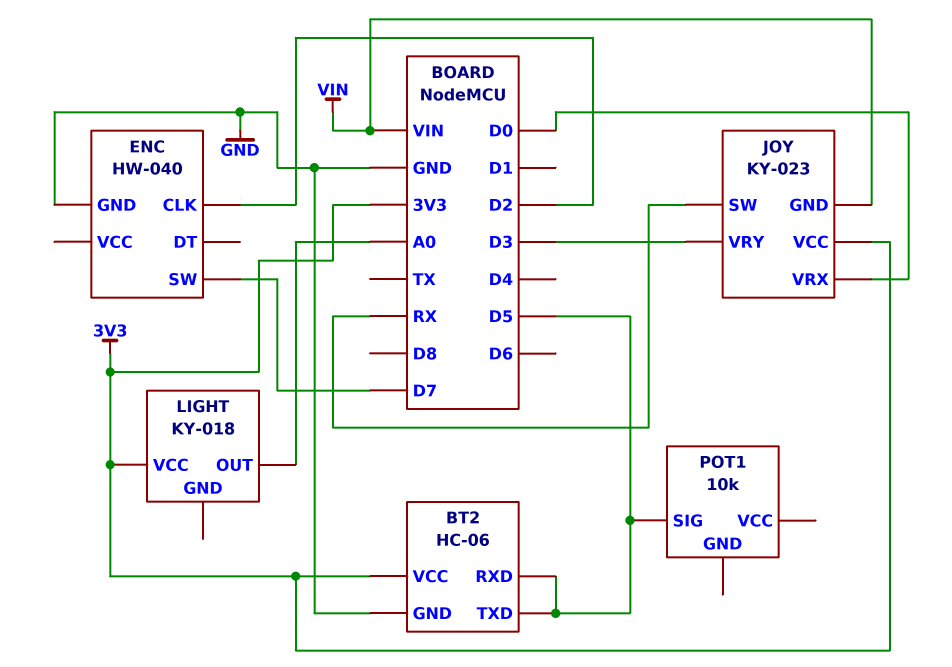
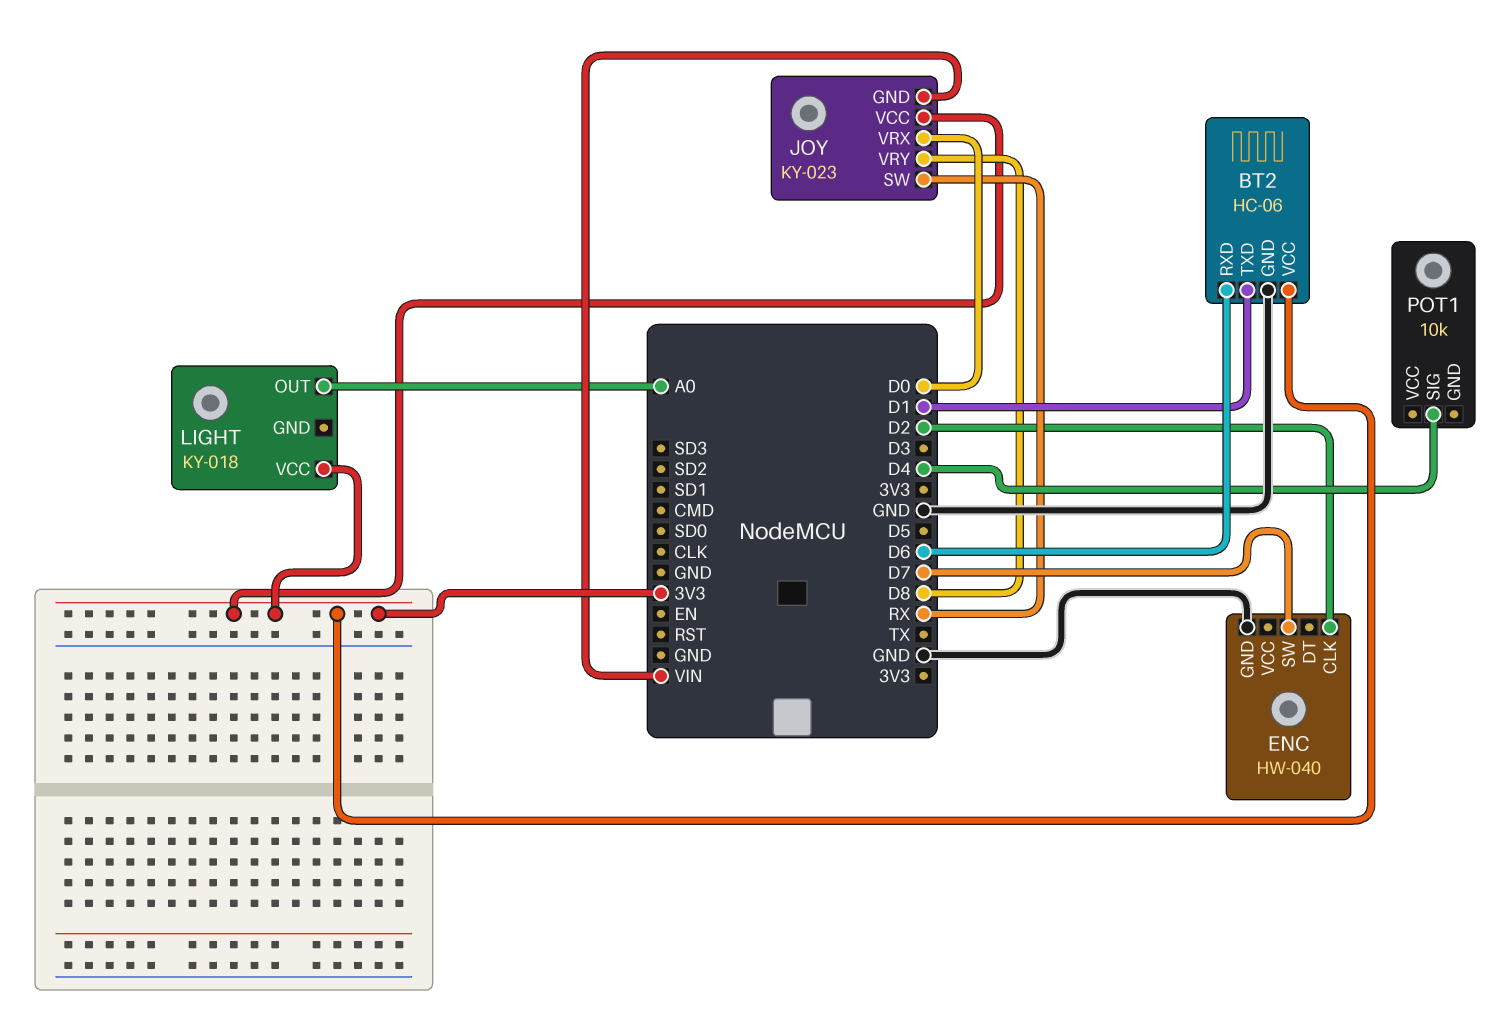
BT2 pin RXD: D5 -> D6
BT2 pin TXD: D5 -> D1
JOY pin VRY: D3 -> D8
POT1 pin SIG: D5 -> D4

